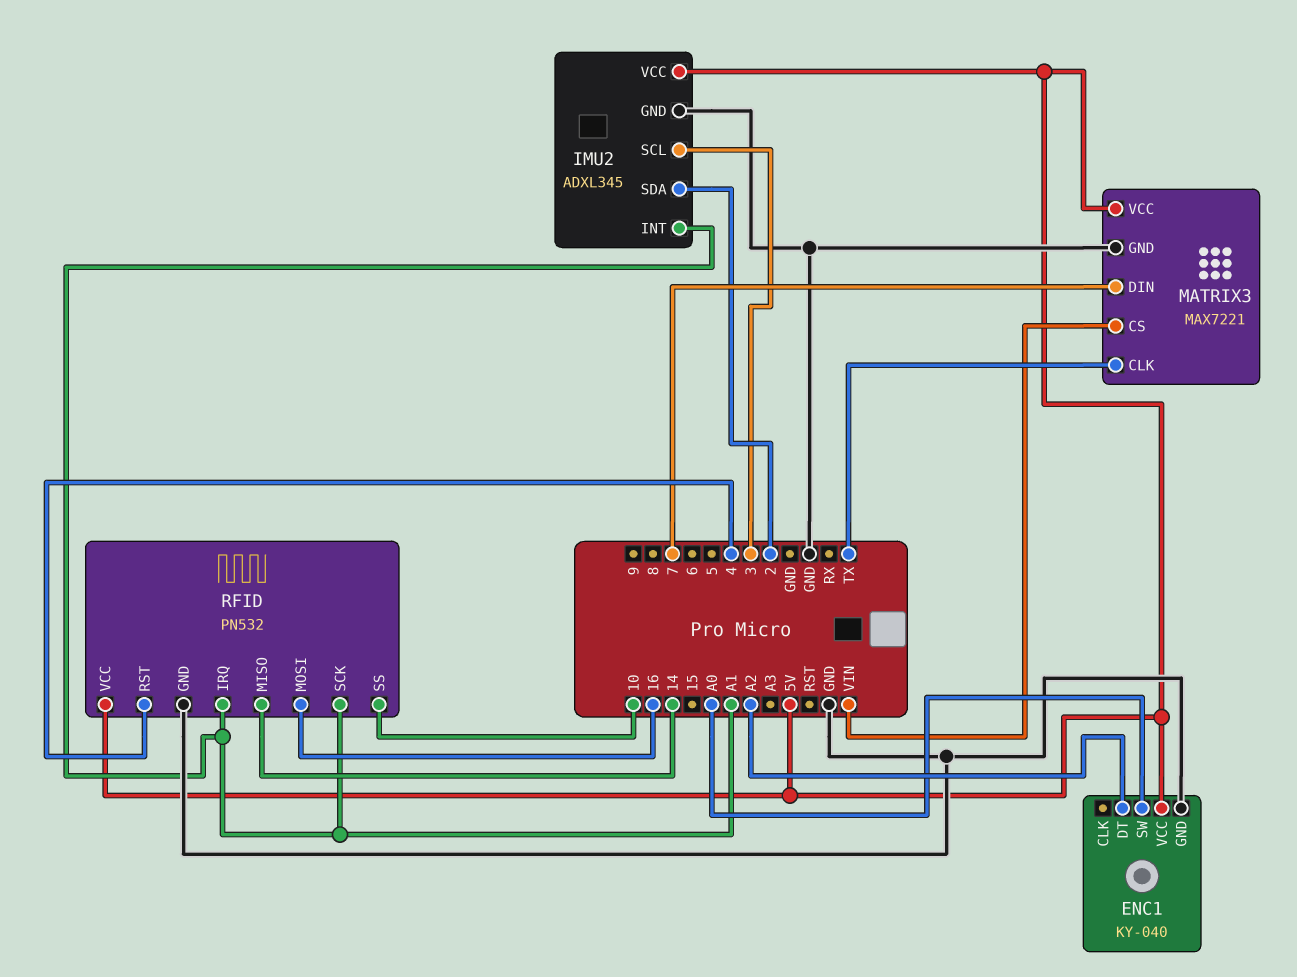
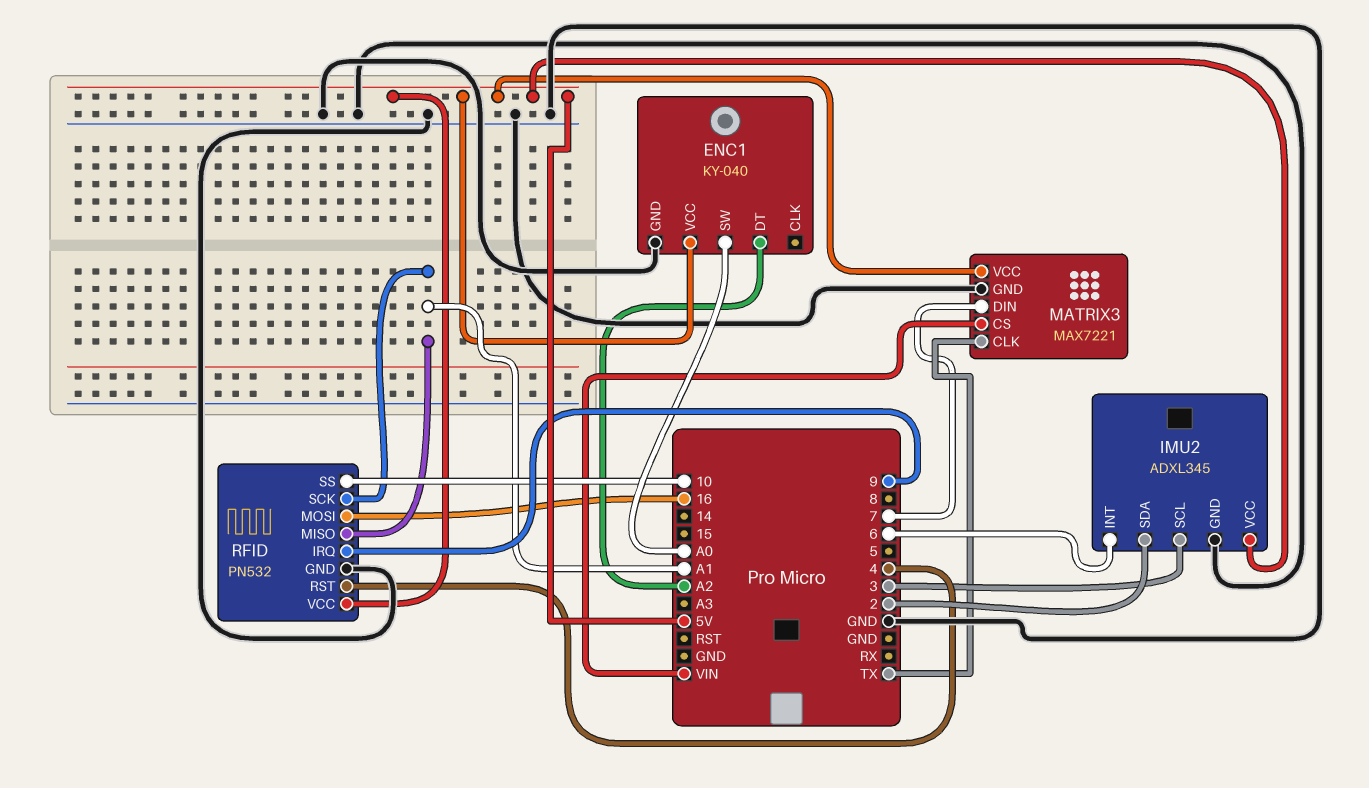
IMU2 pin INT: A1 -> 6
RFID pin IRQ: A1 -> 9
RFID pin MISO: 14 -> A1

